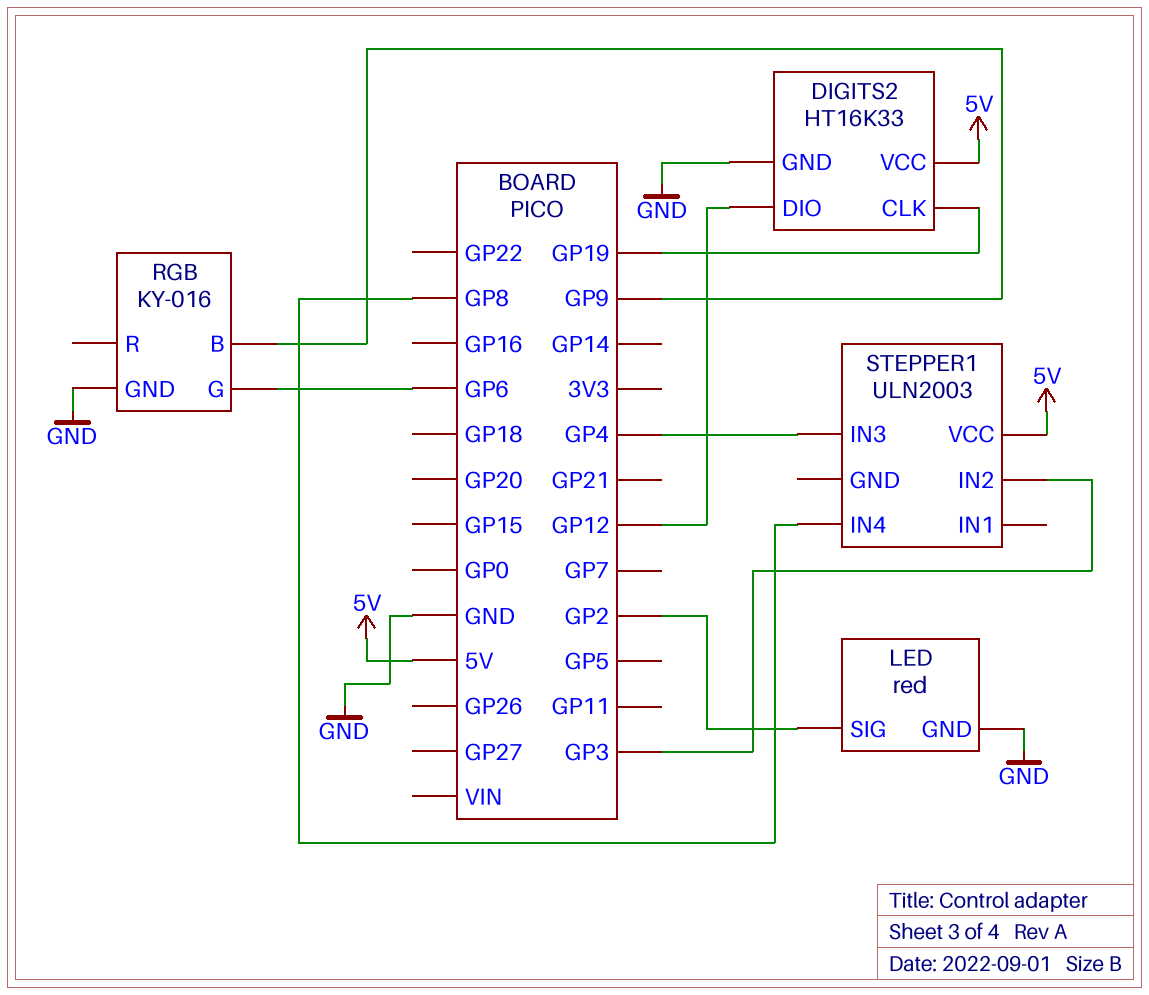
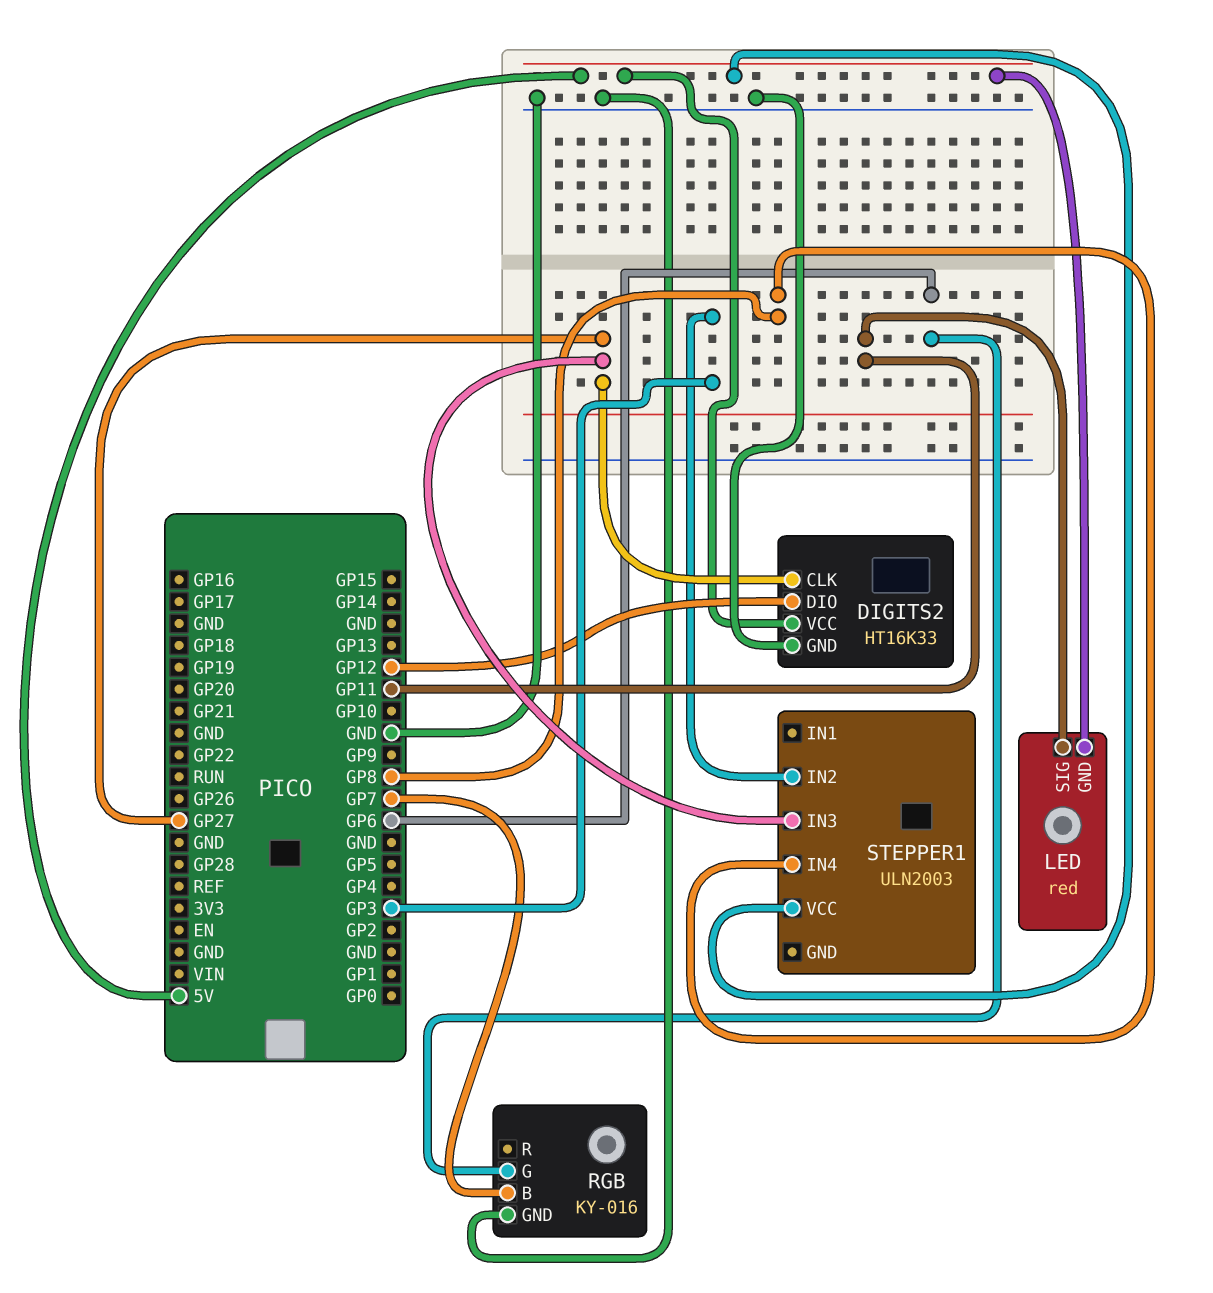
DIGITS2 pin CLK: GP19 -> GP27
LED pin GND: GND -> 5V
LED pin SIG: GP2 -> GP11
RGB pin B: GP9 -> GP7
STEPPER1 pin IN3: GP4 -> GP27

